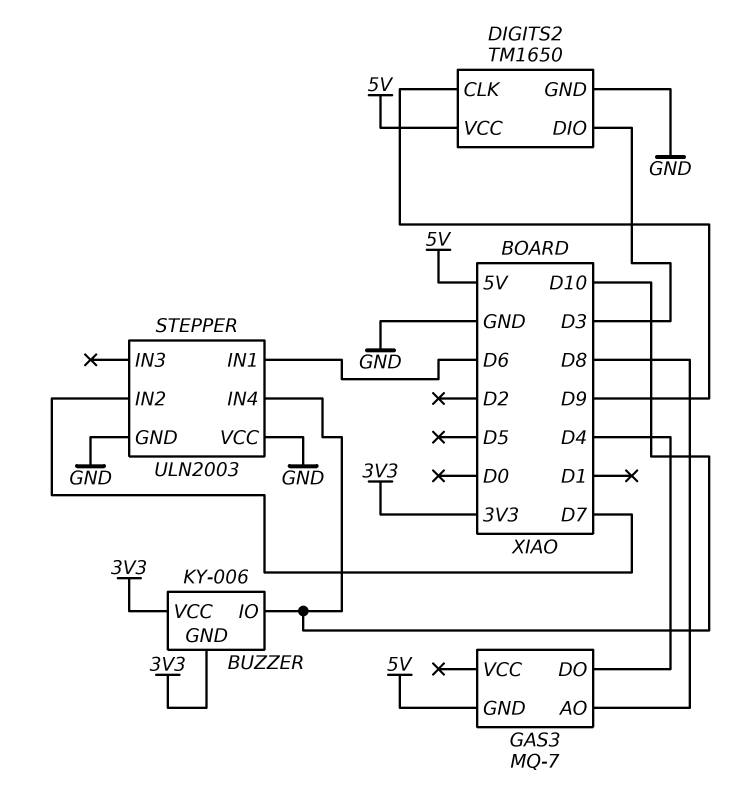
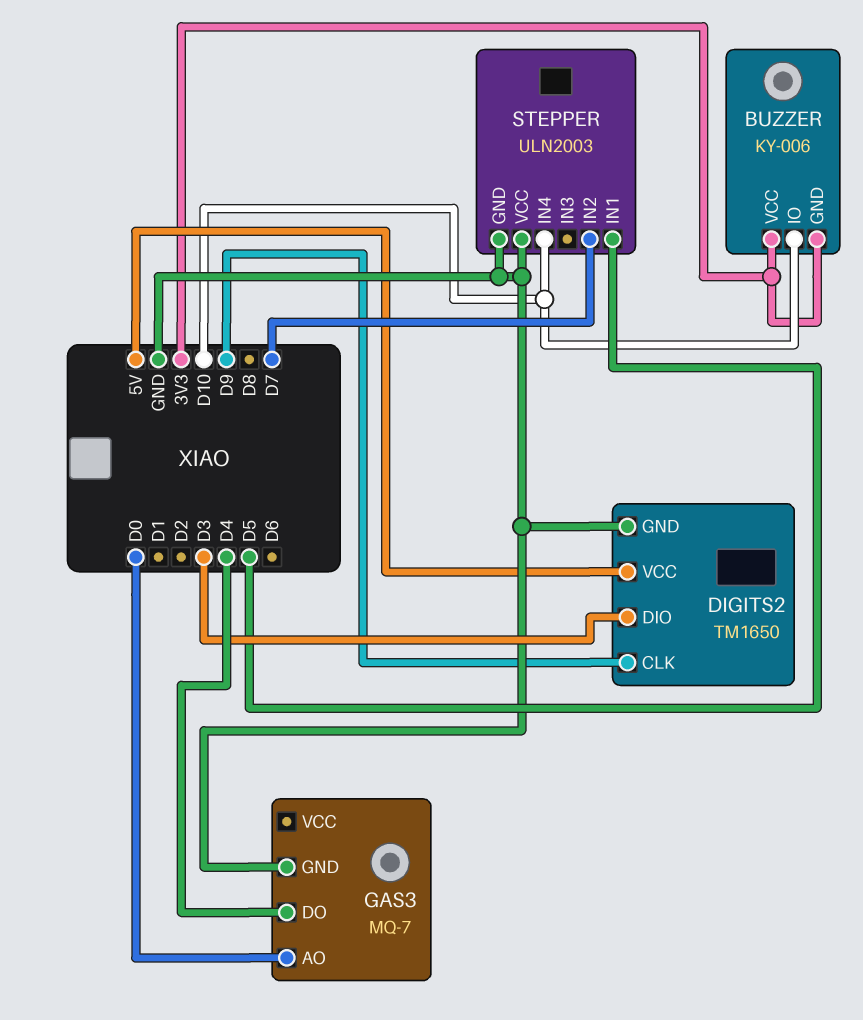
GAS3 pin AO: D8 -> D0
GAS3 pin GND: 5V -> GND
STEPPER pin IN1: D6 -> D5

